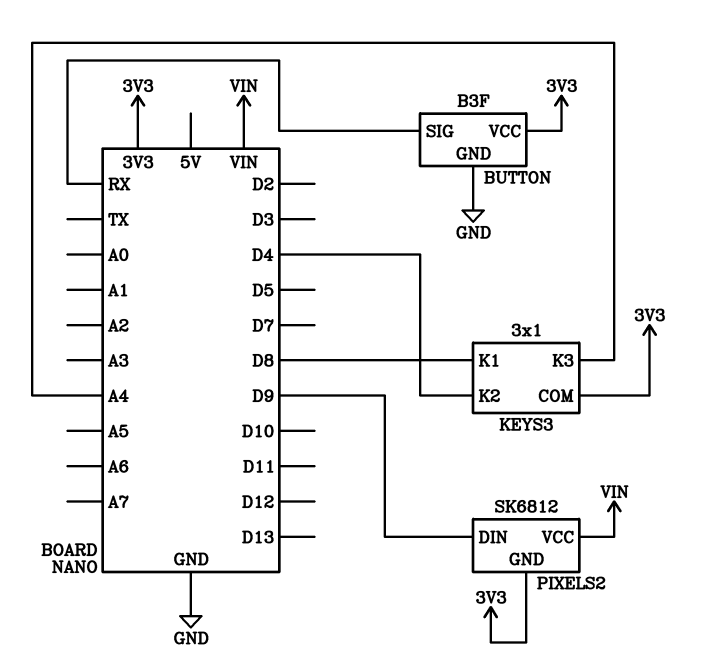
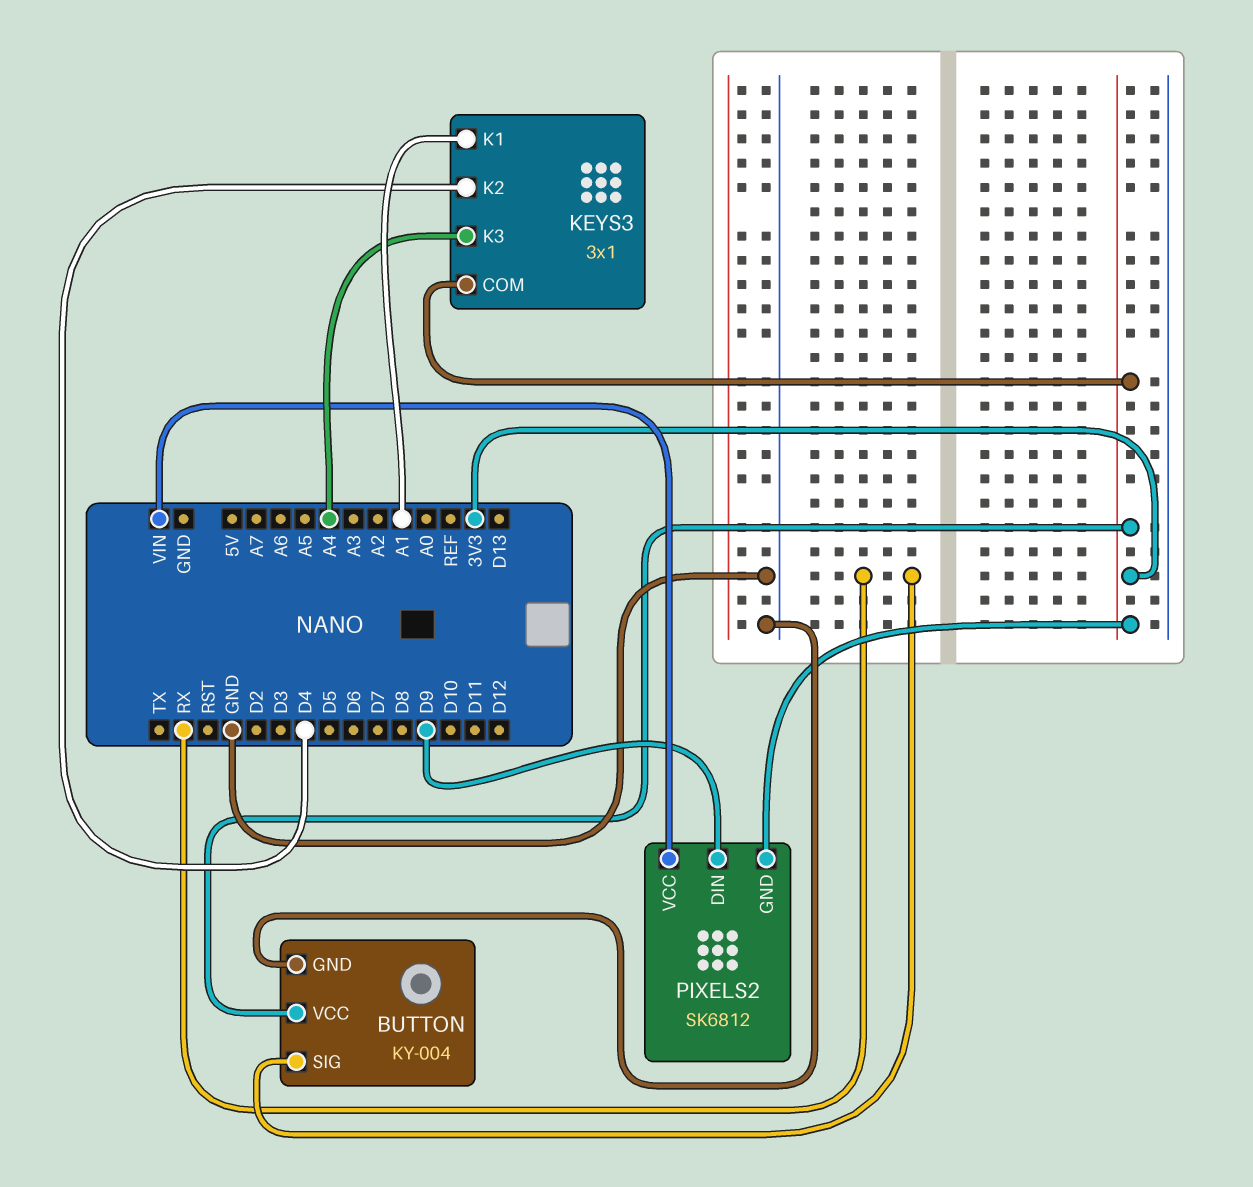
BUTTON: B3F -> KY-004
KEYS3 pin K1: D8 -> A1

